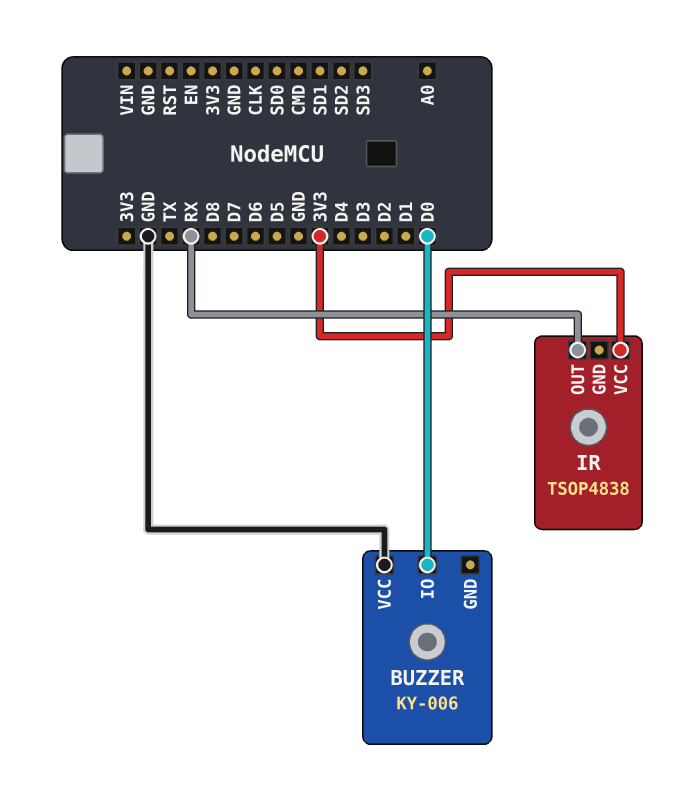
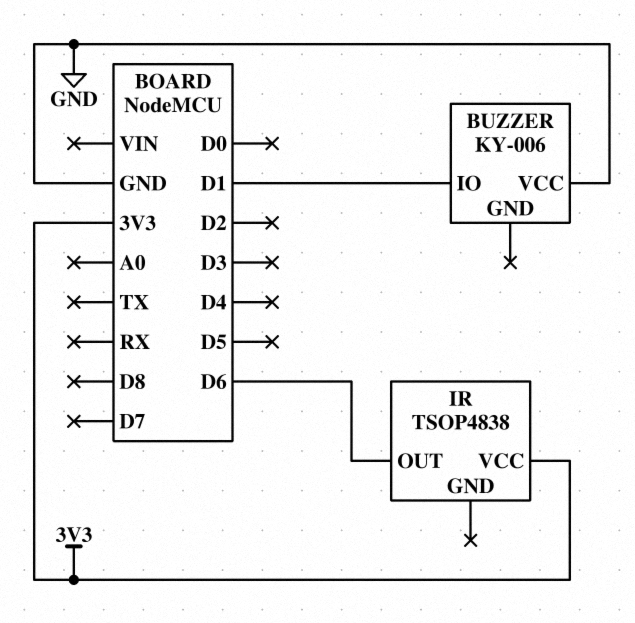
BUZZER pin IO: D0 -> D1
IR pin OUT: RX -> D6

